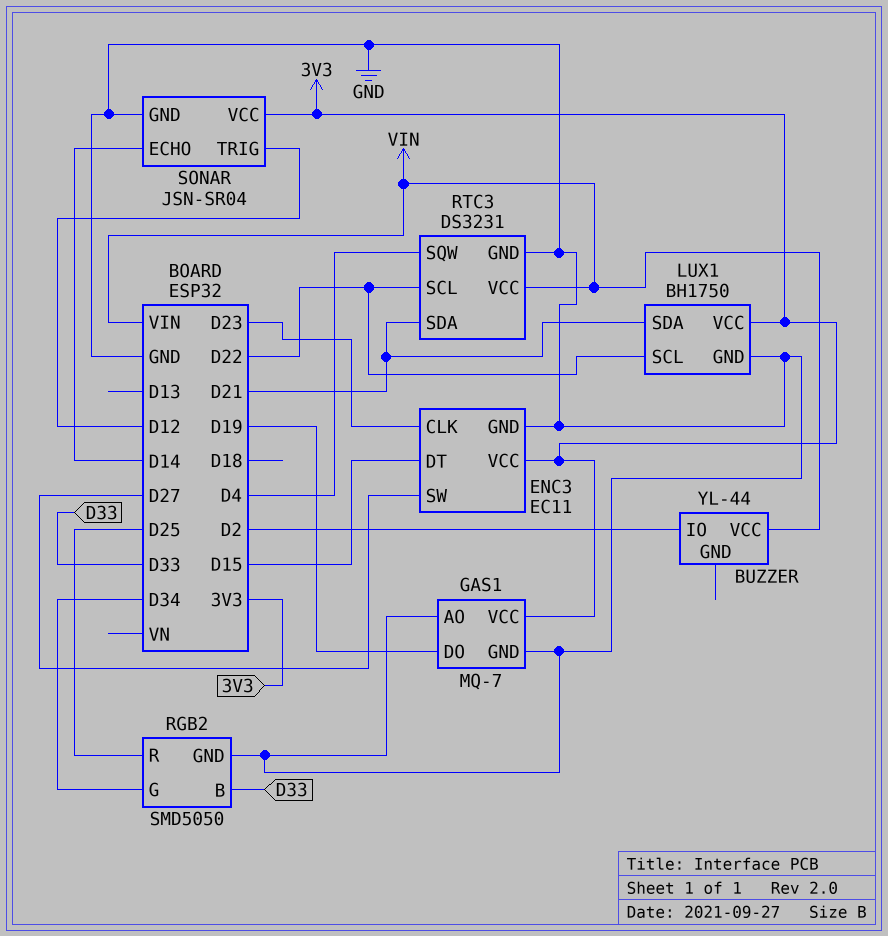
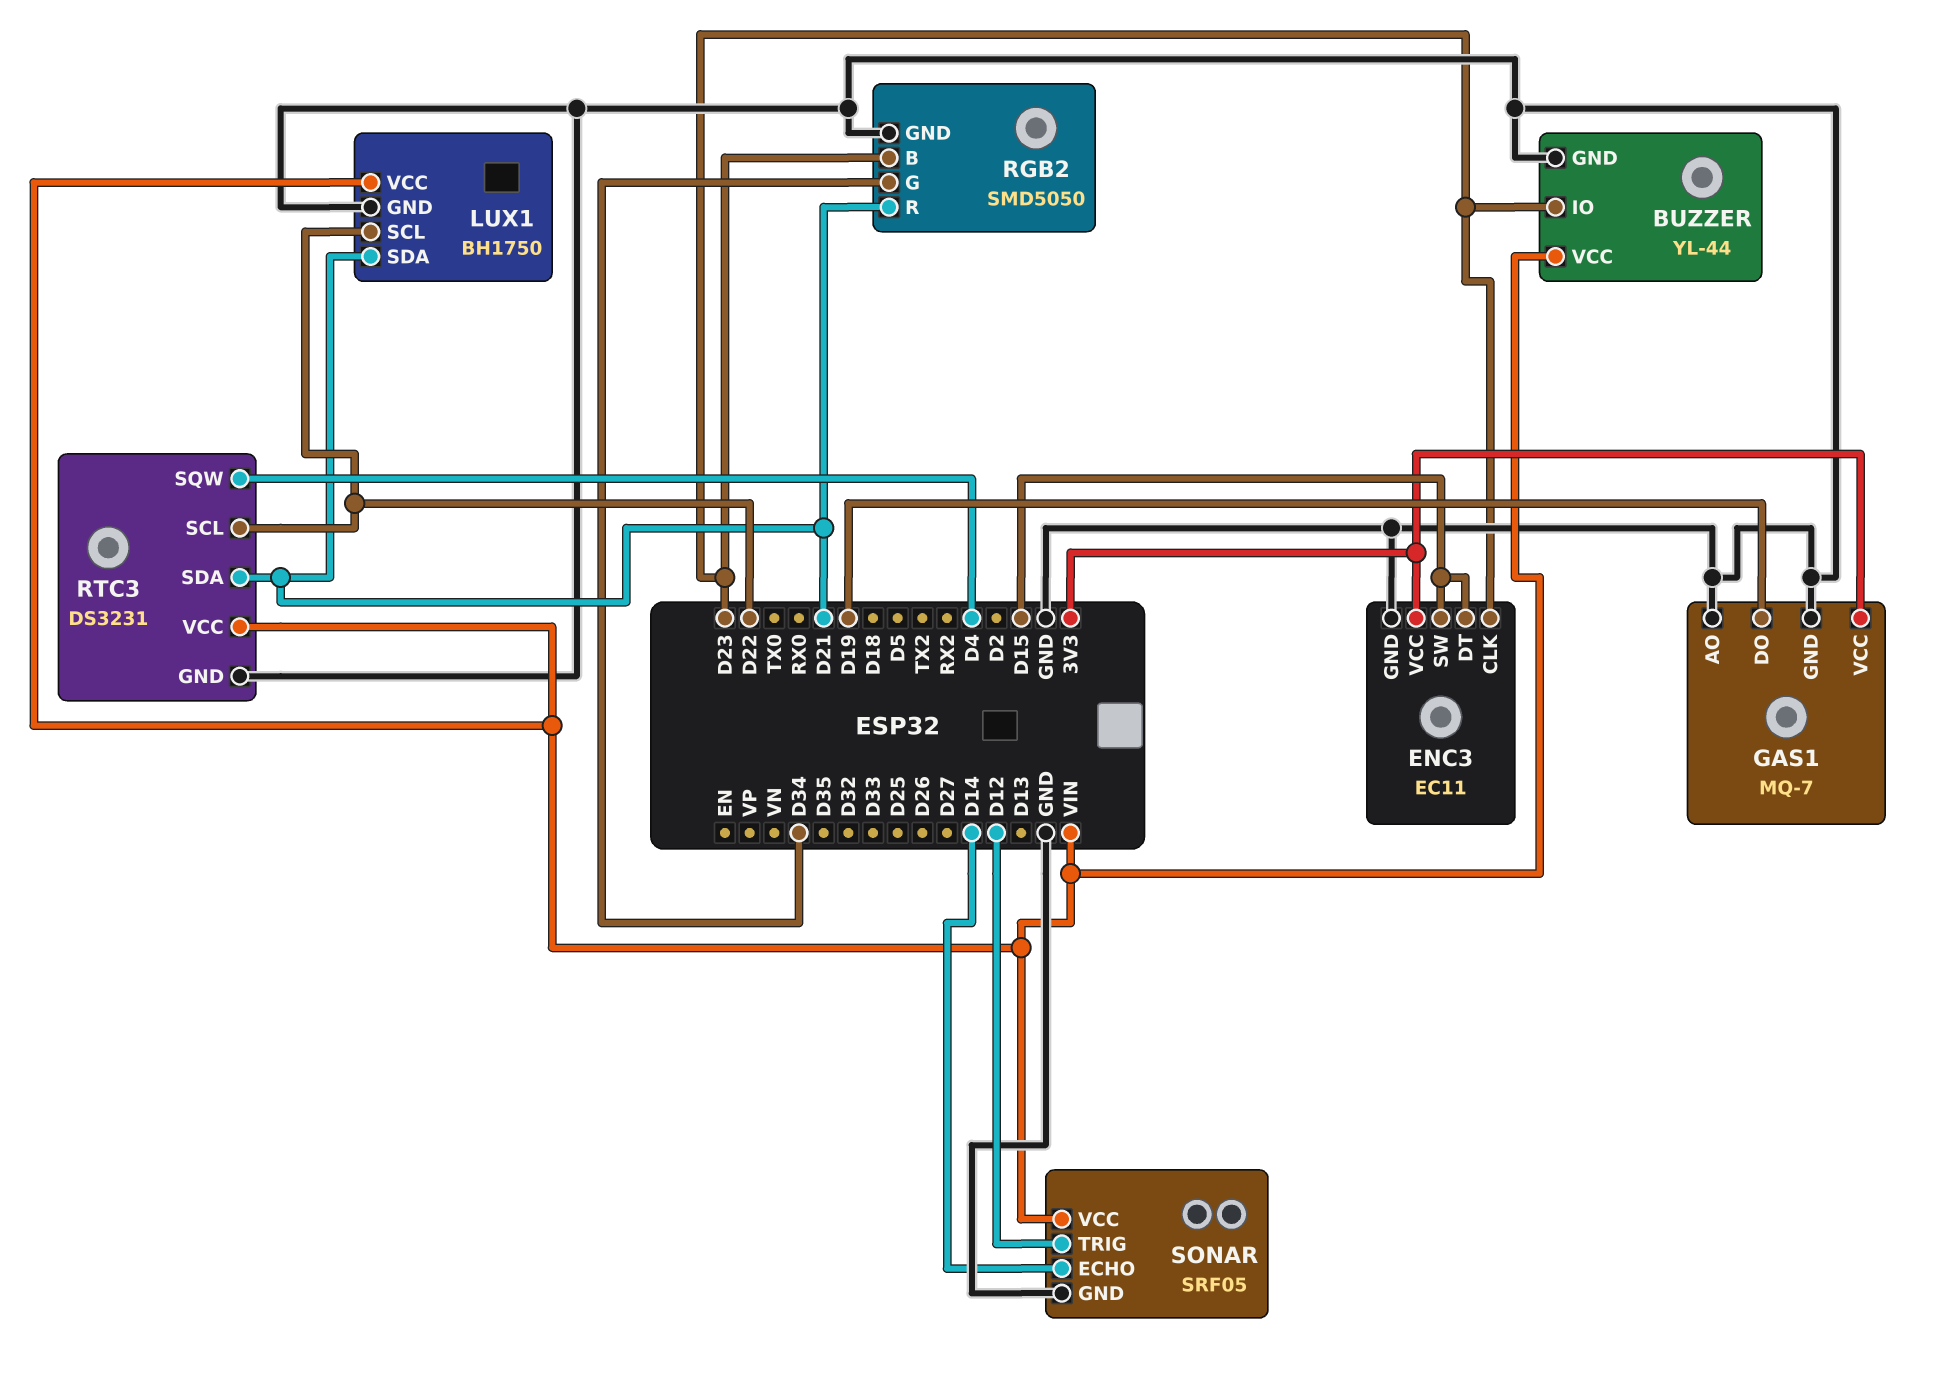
BUZZER pin GND: none -> GND
BUZZER pin IO: D2 -> D23
ENC3 pin SW: D27 -> D15
LUX1 pin VCC: 3V3 -> VIN
RGB2 pin B: D33 -> D23
RGB2 pin R: D25 -> D21
SONAR: JSN-SR04 -> SRF05
SONAR pin VCC: 3V3 -> VIN

